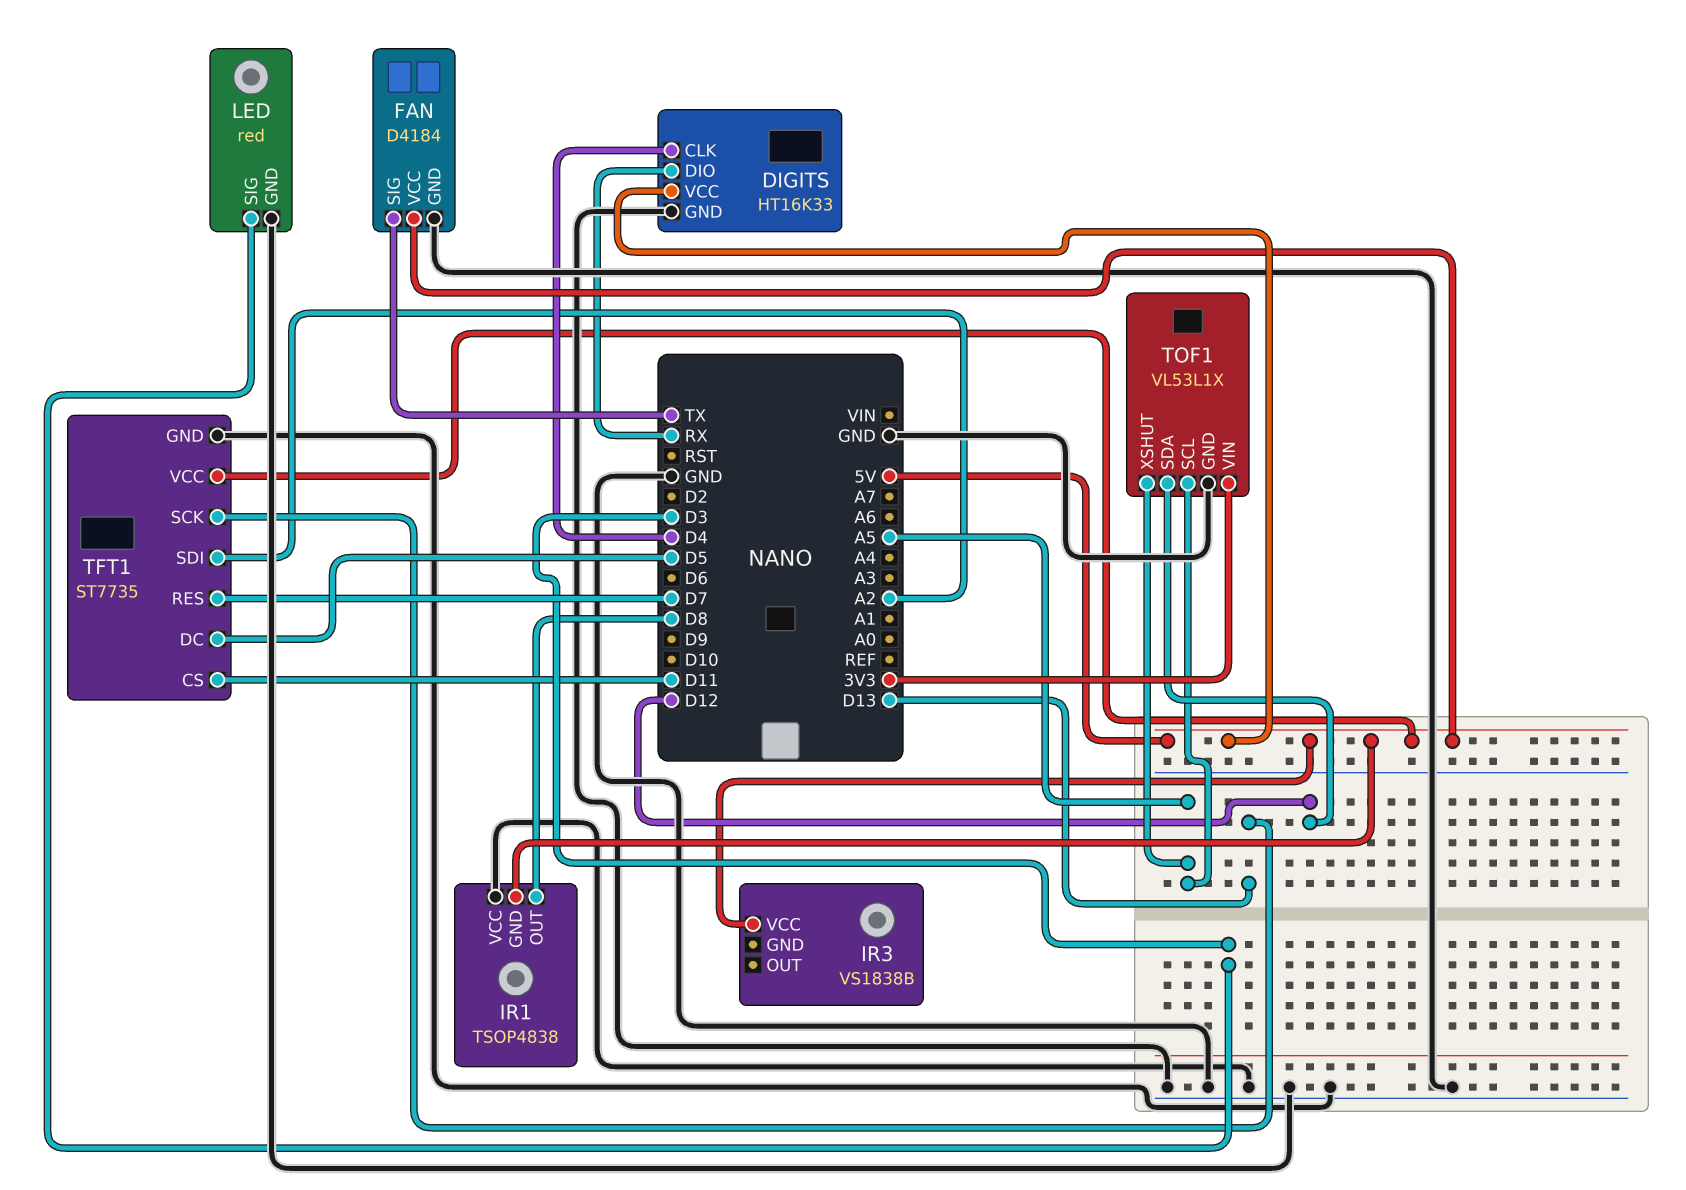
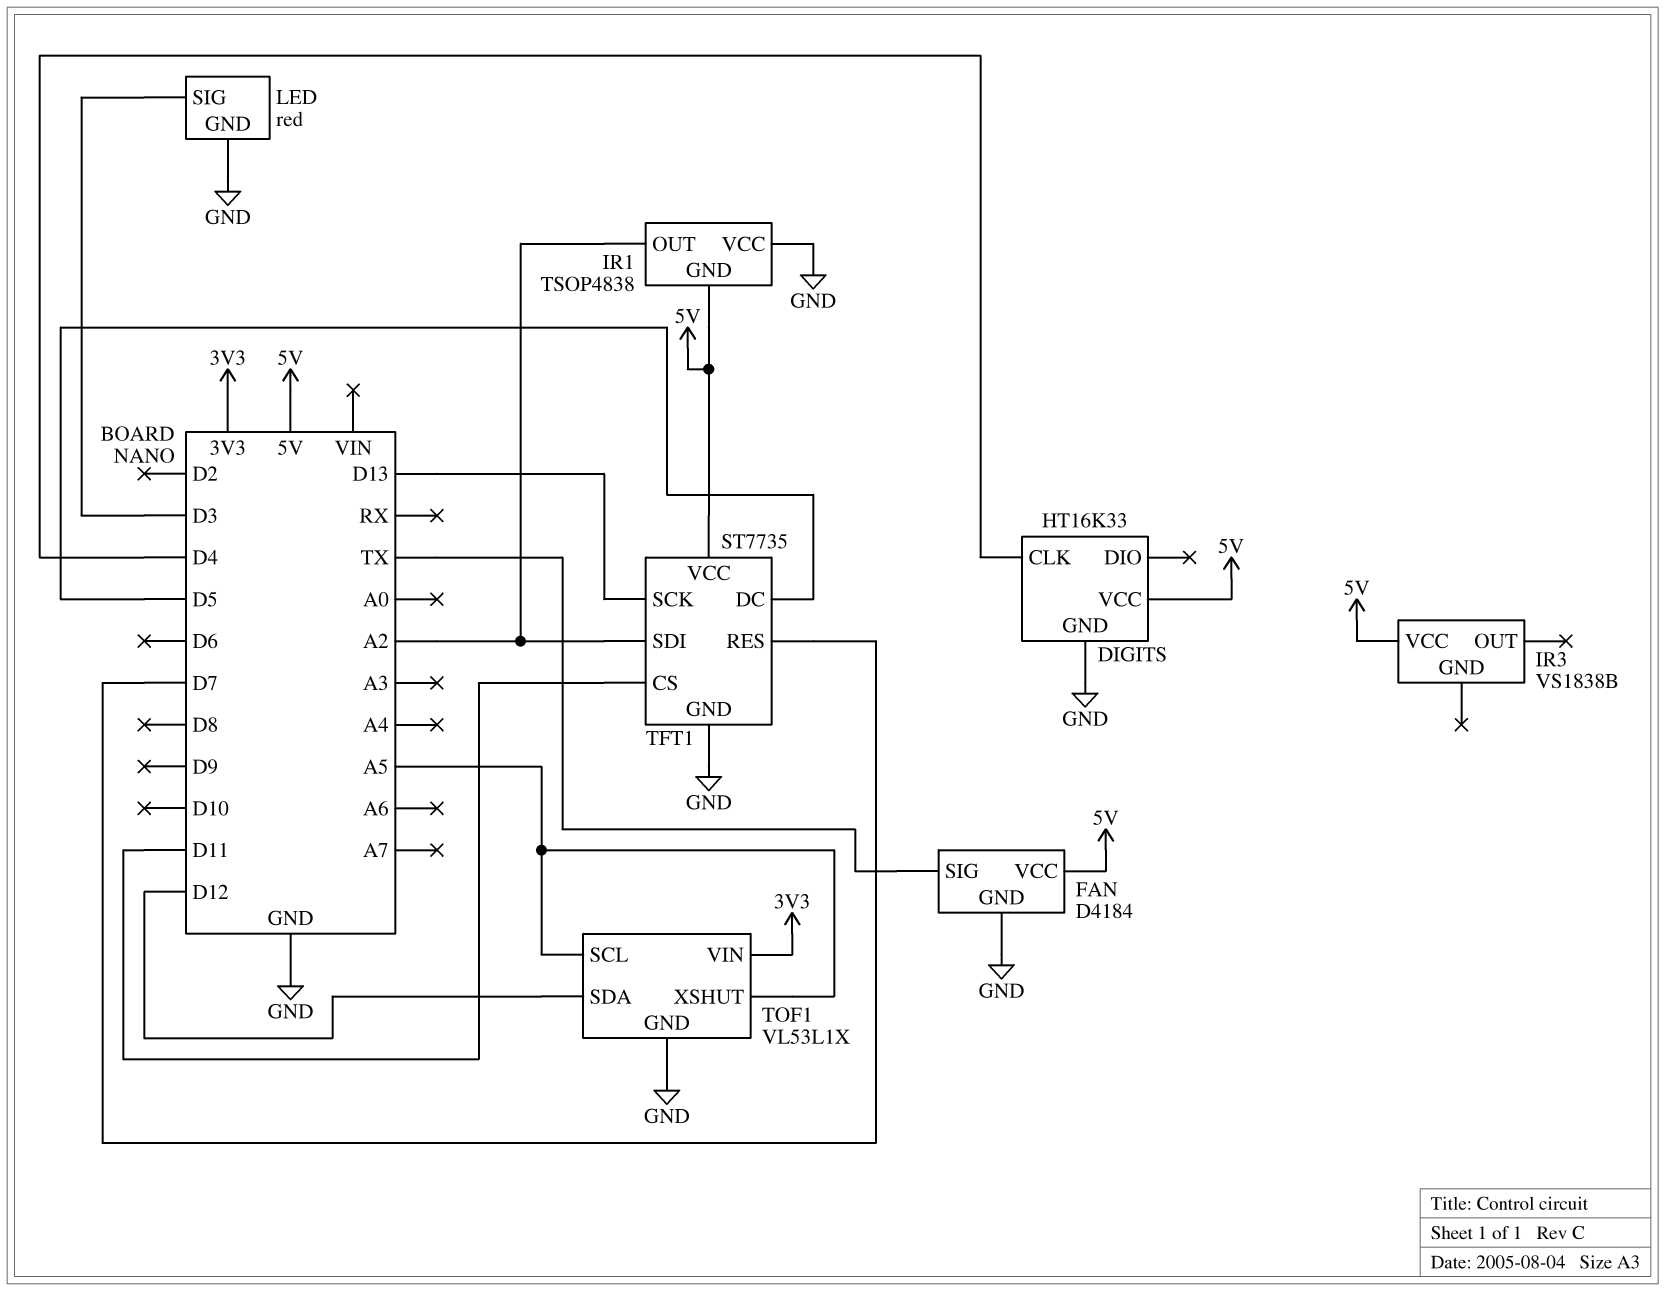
DIGITS pin DIO: RX -> none
IR1 pin OUT: D8 -> A2

